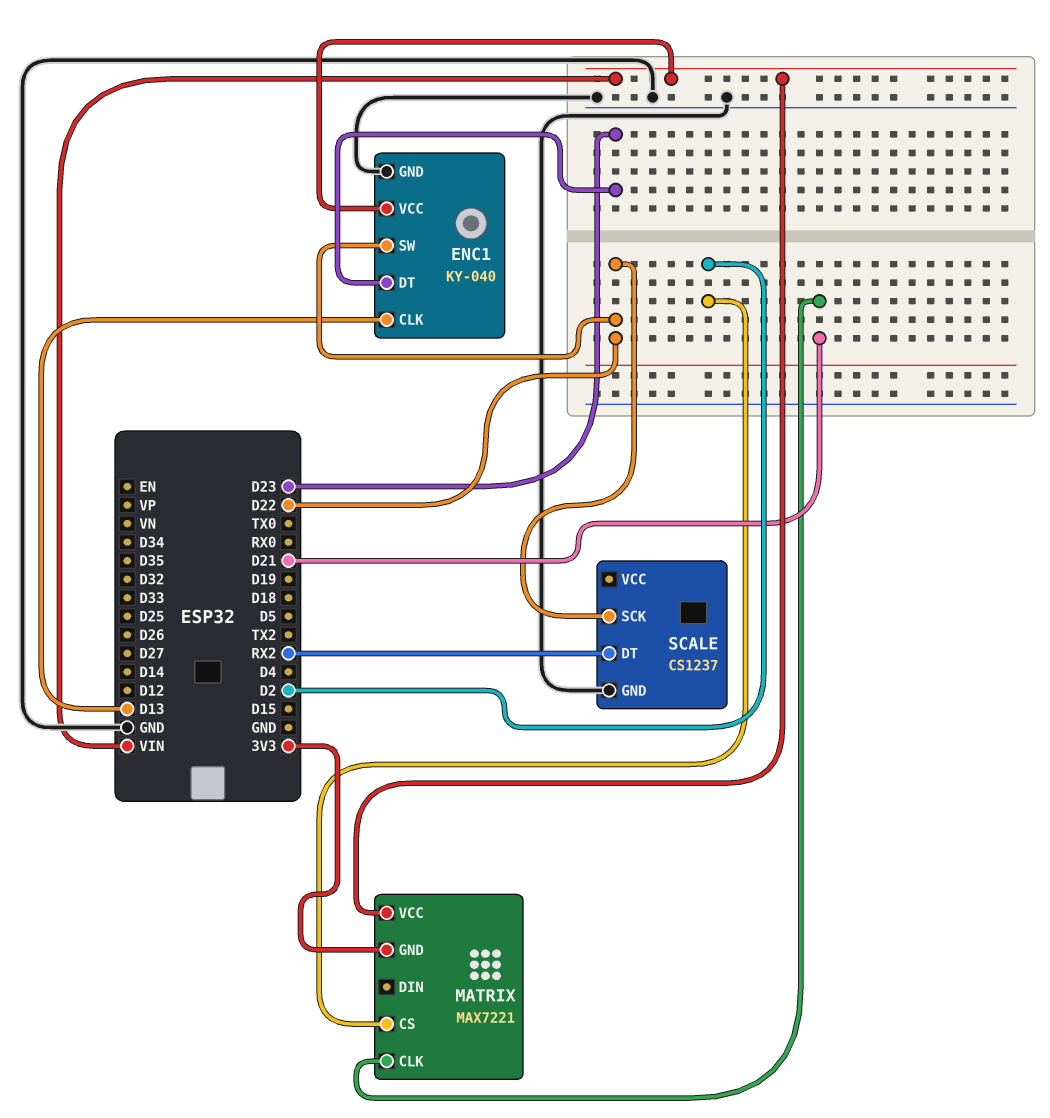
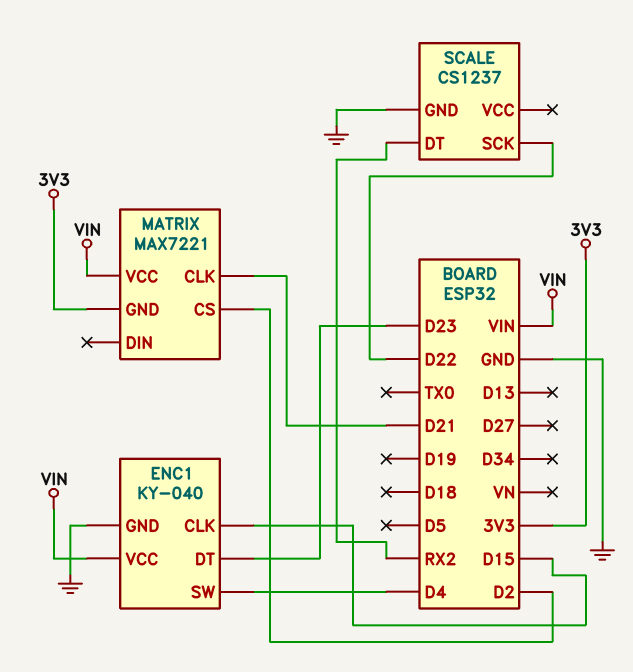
ENC1 pin CLK: D13 -> D15
ENC1 pin SW: D22 -> D4

